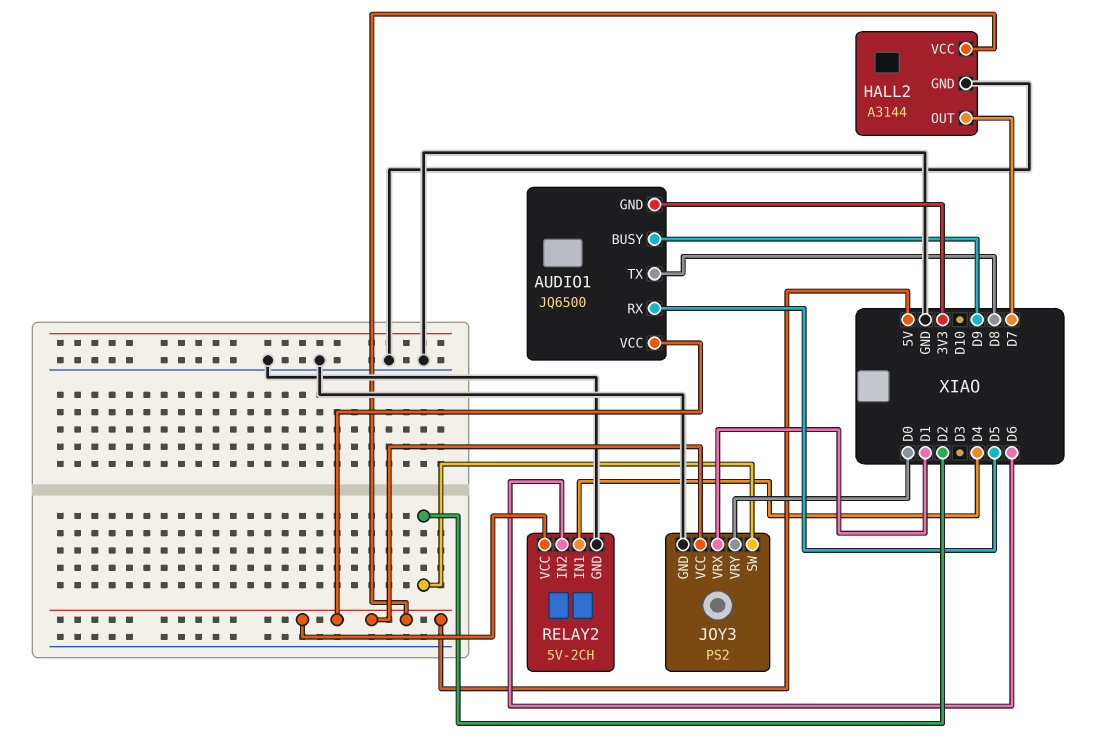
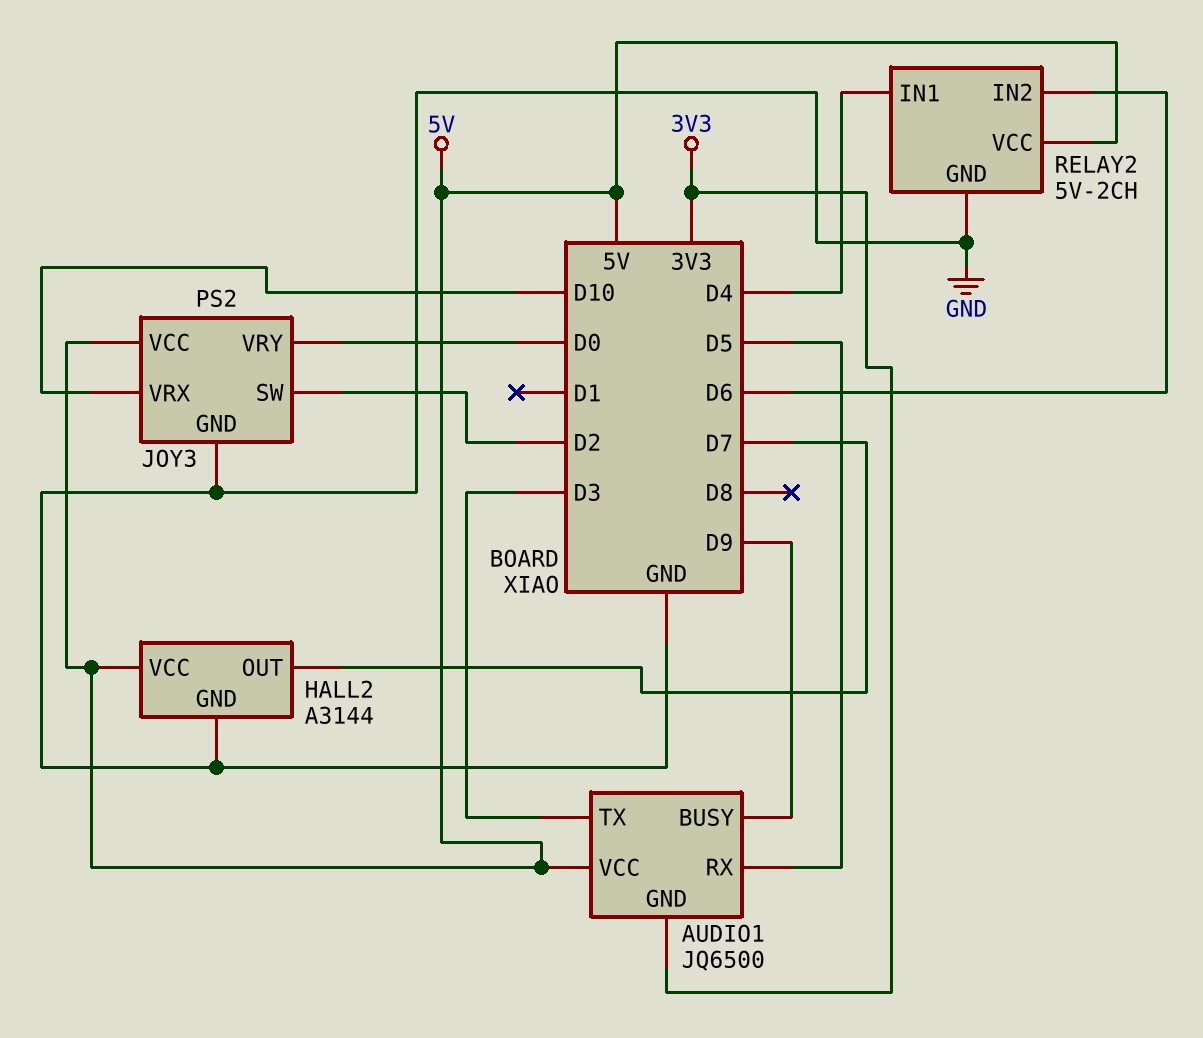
AUDIO1 pin TX: D8 -> D3
JOY3 pin VRX: D1 -> D10

